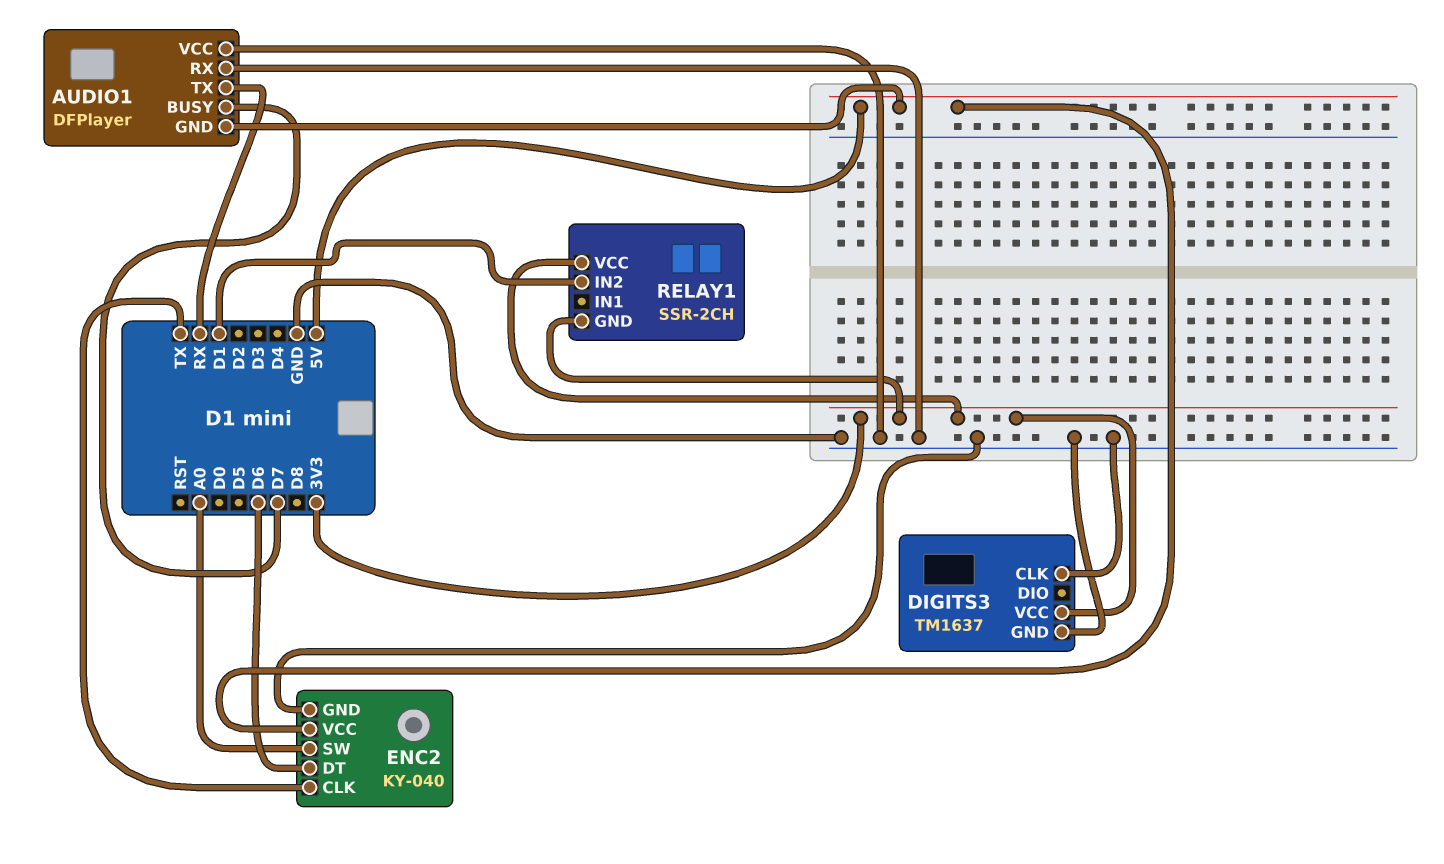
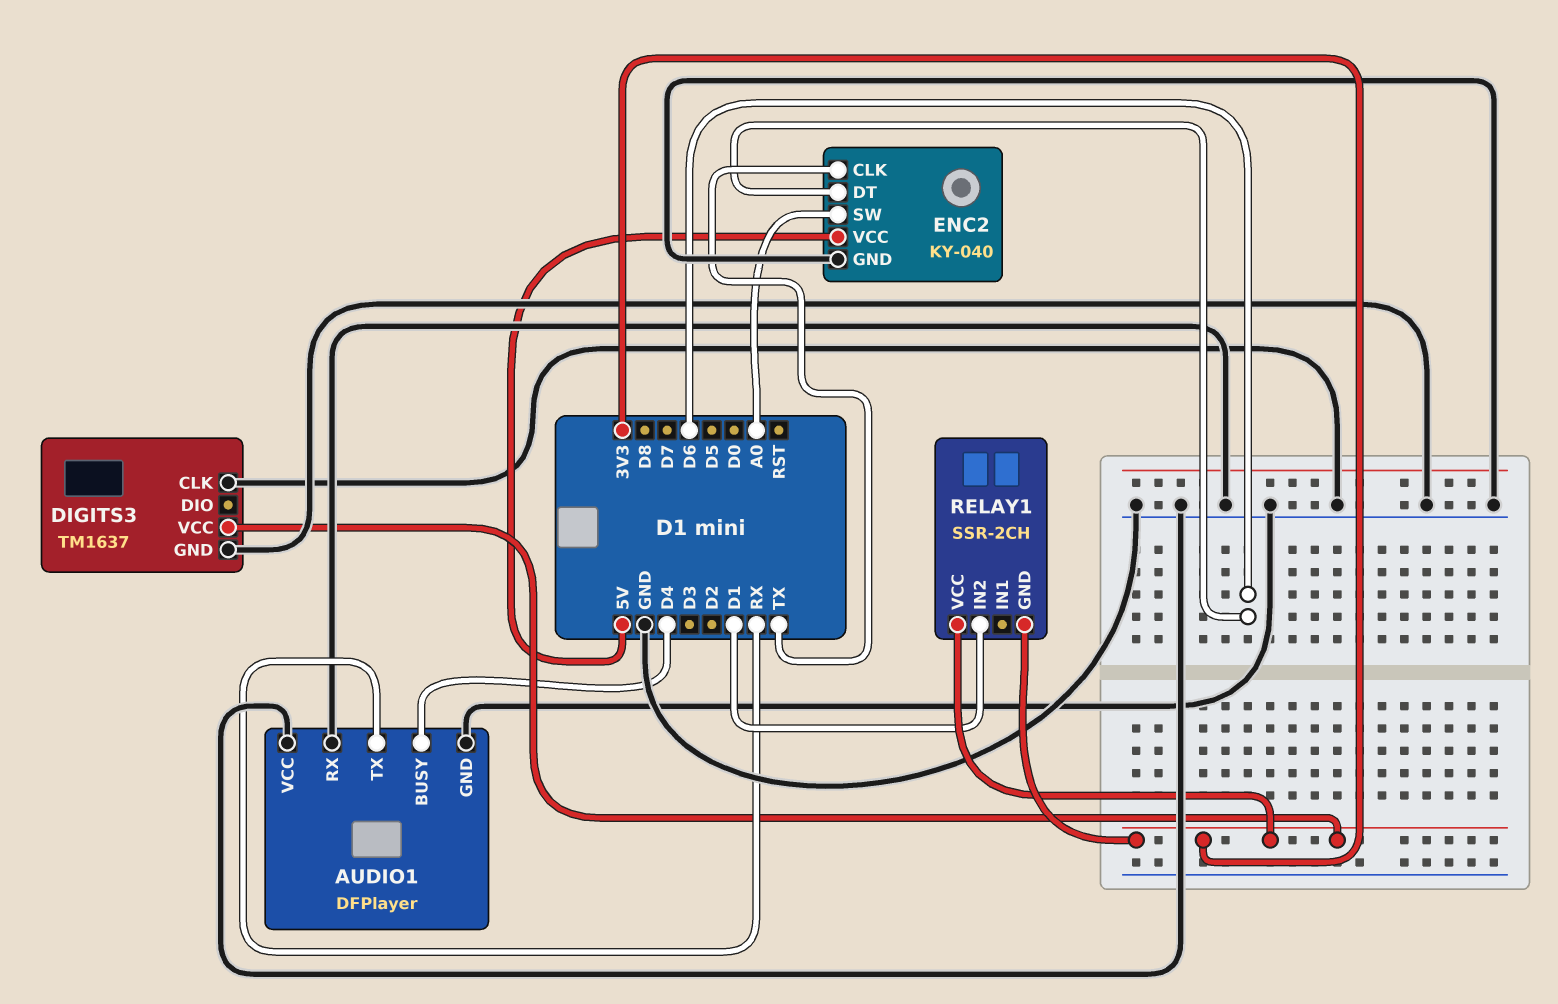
AUDIO1 pin BUSY: D7 -> D4
AUDIO1 pin GND: 5V -> GND

